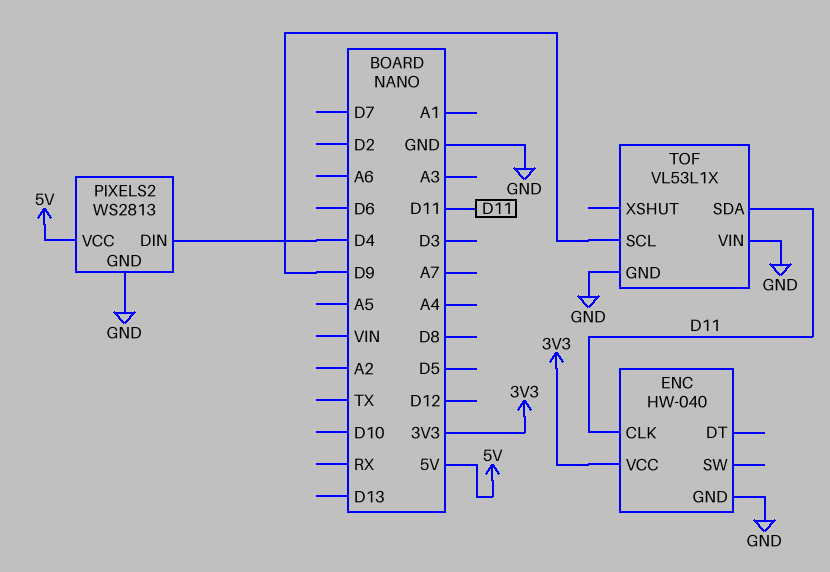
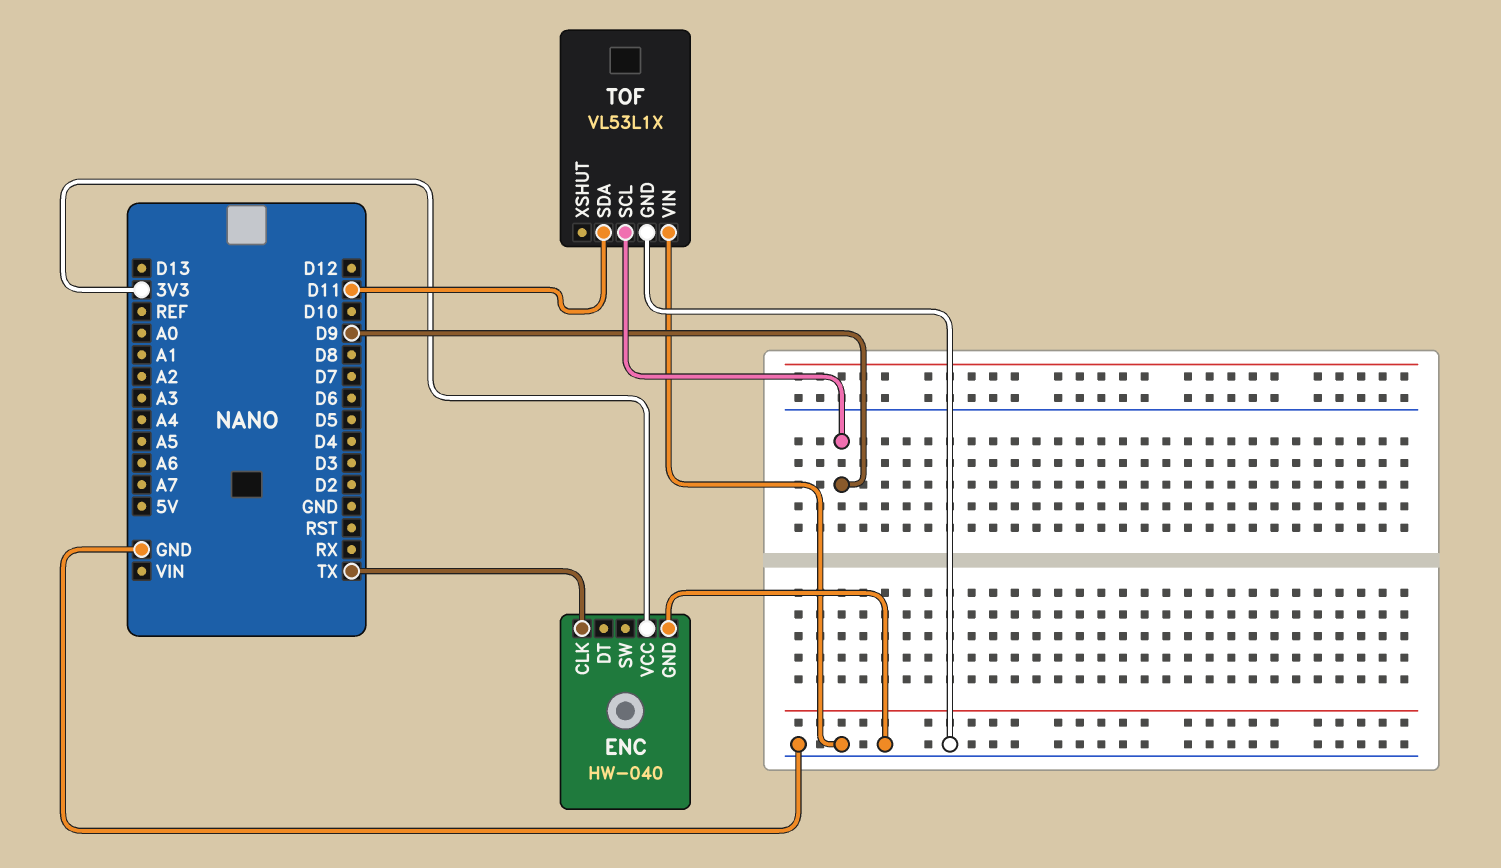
ENC pin CLK: D11 -> TX
PIXELS2: WS2813 -> none
PIXELS2 pin DIN: D4 -> none
PIXELS2 pin GND: GND -> none
PIXELS2 pin VCC: 5V -> none

